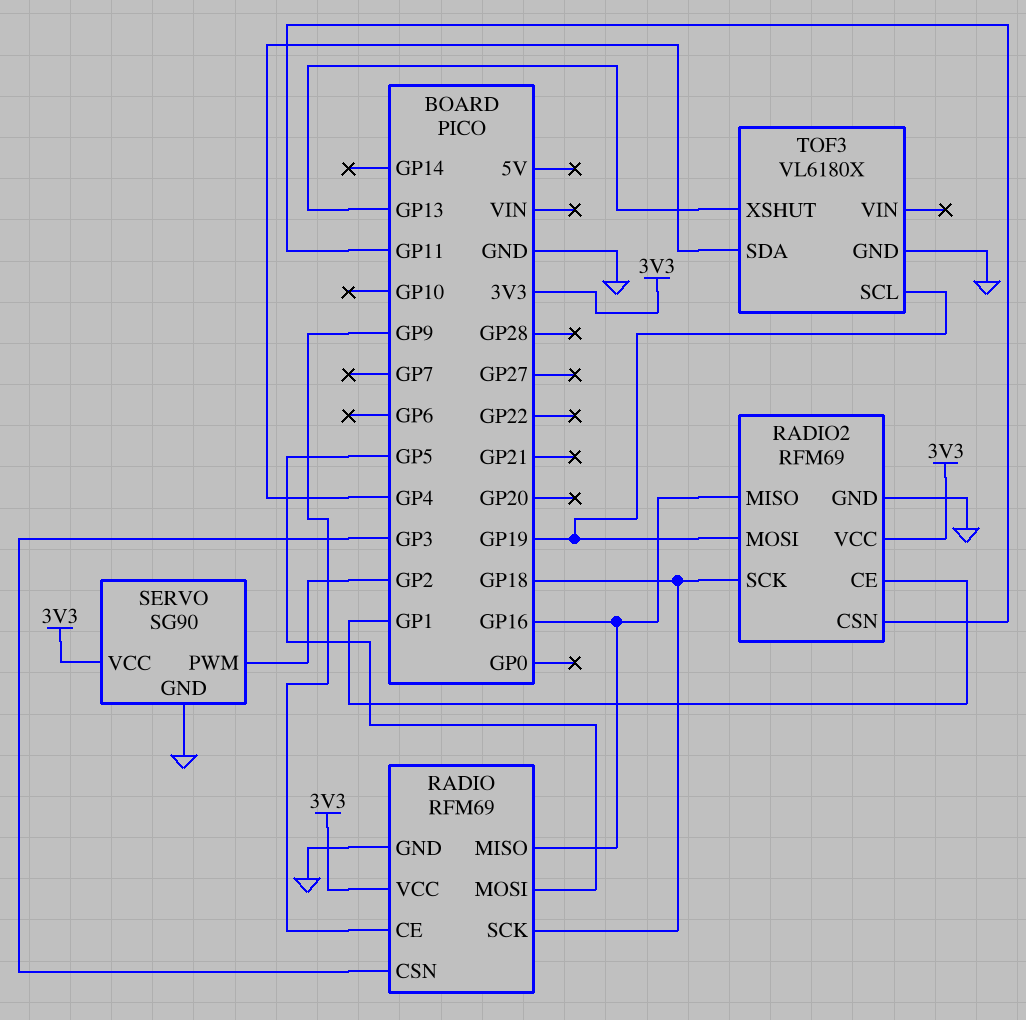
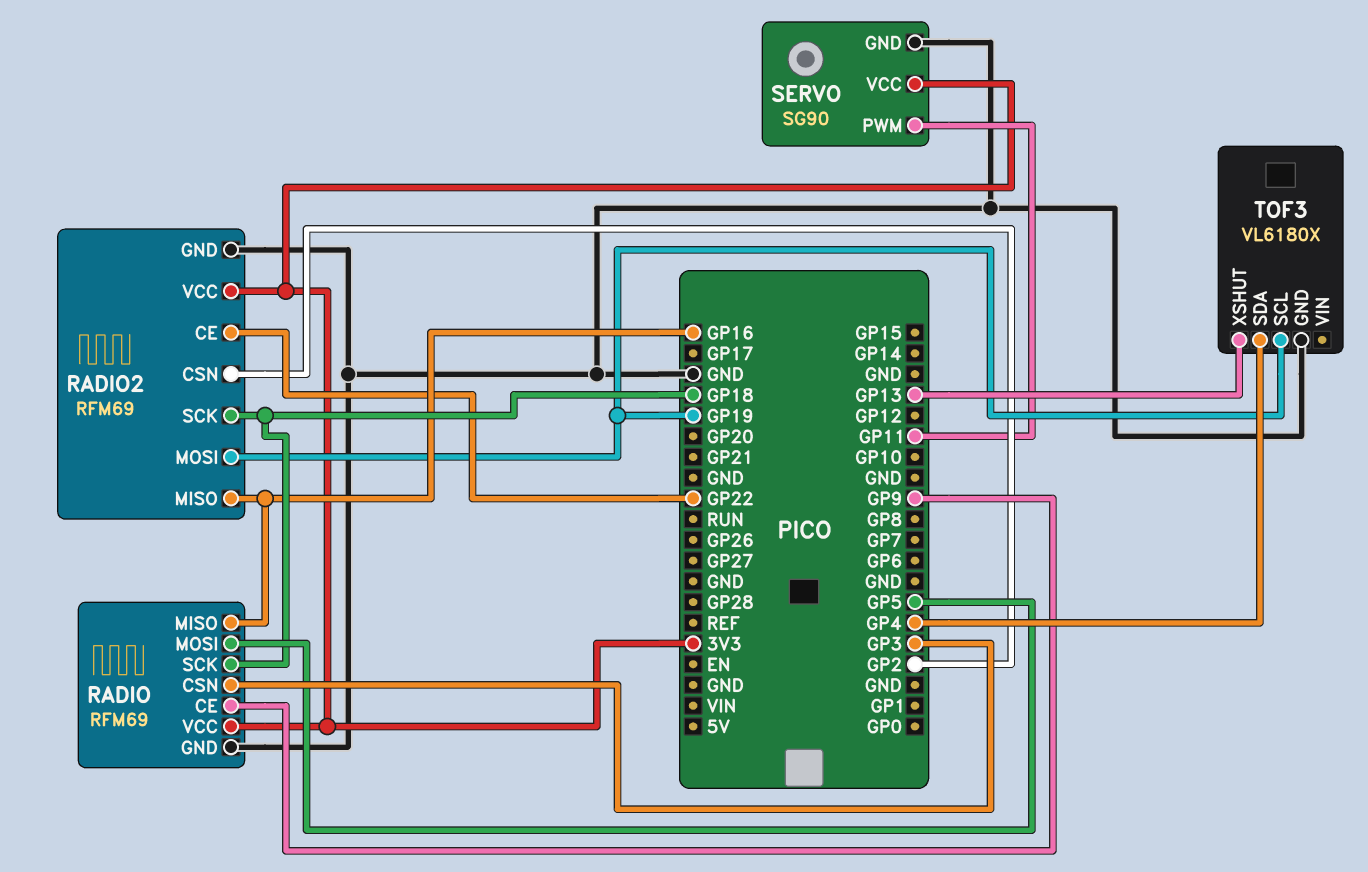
RADIO2 pin CE: GP1 -> GP22
RADIO2 pin CSN: GP11 -> GP2
SERVO pin PWM: GP2 -> GP11

